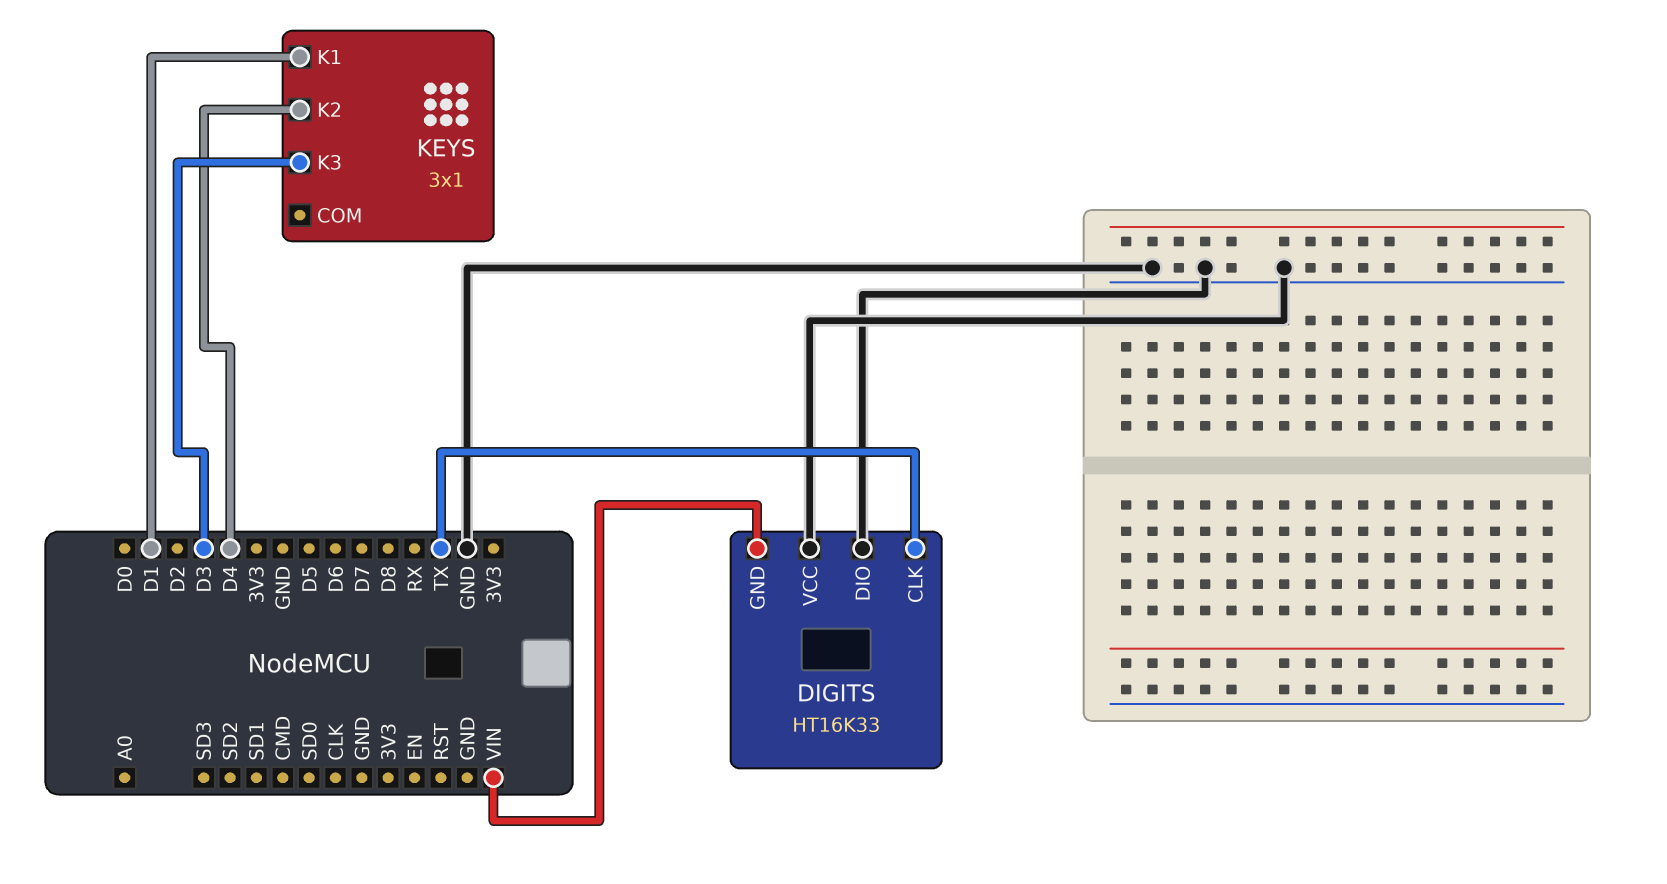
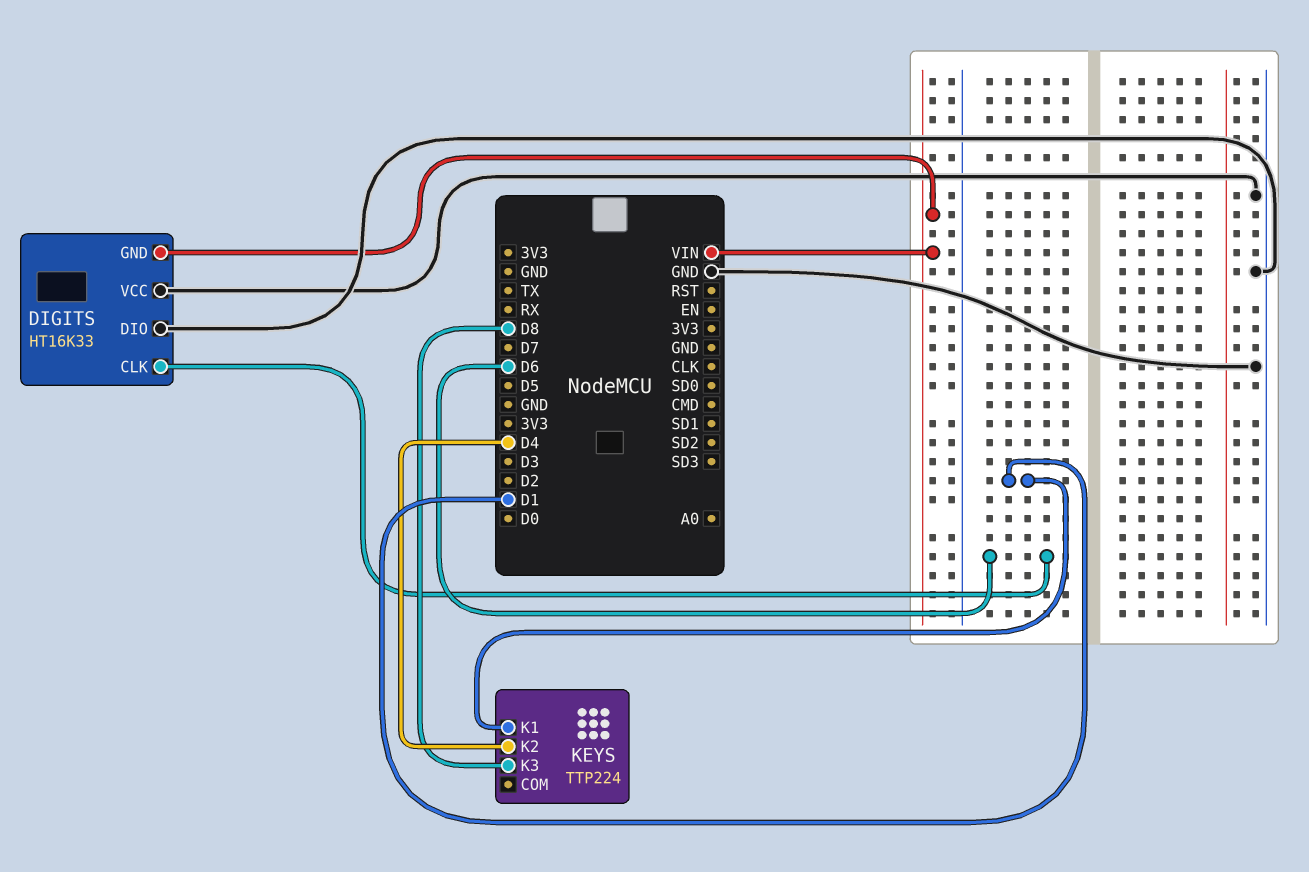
DIGITS pin CLK: TX -> D6
KEYS: 3x1 -> TTP224
KEYS pin K3: D3 -> D8

